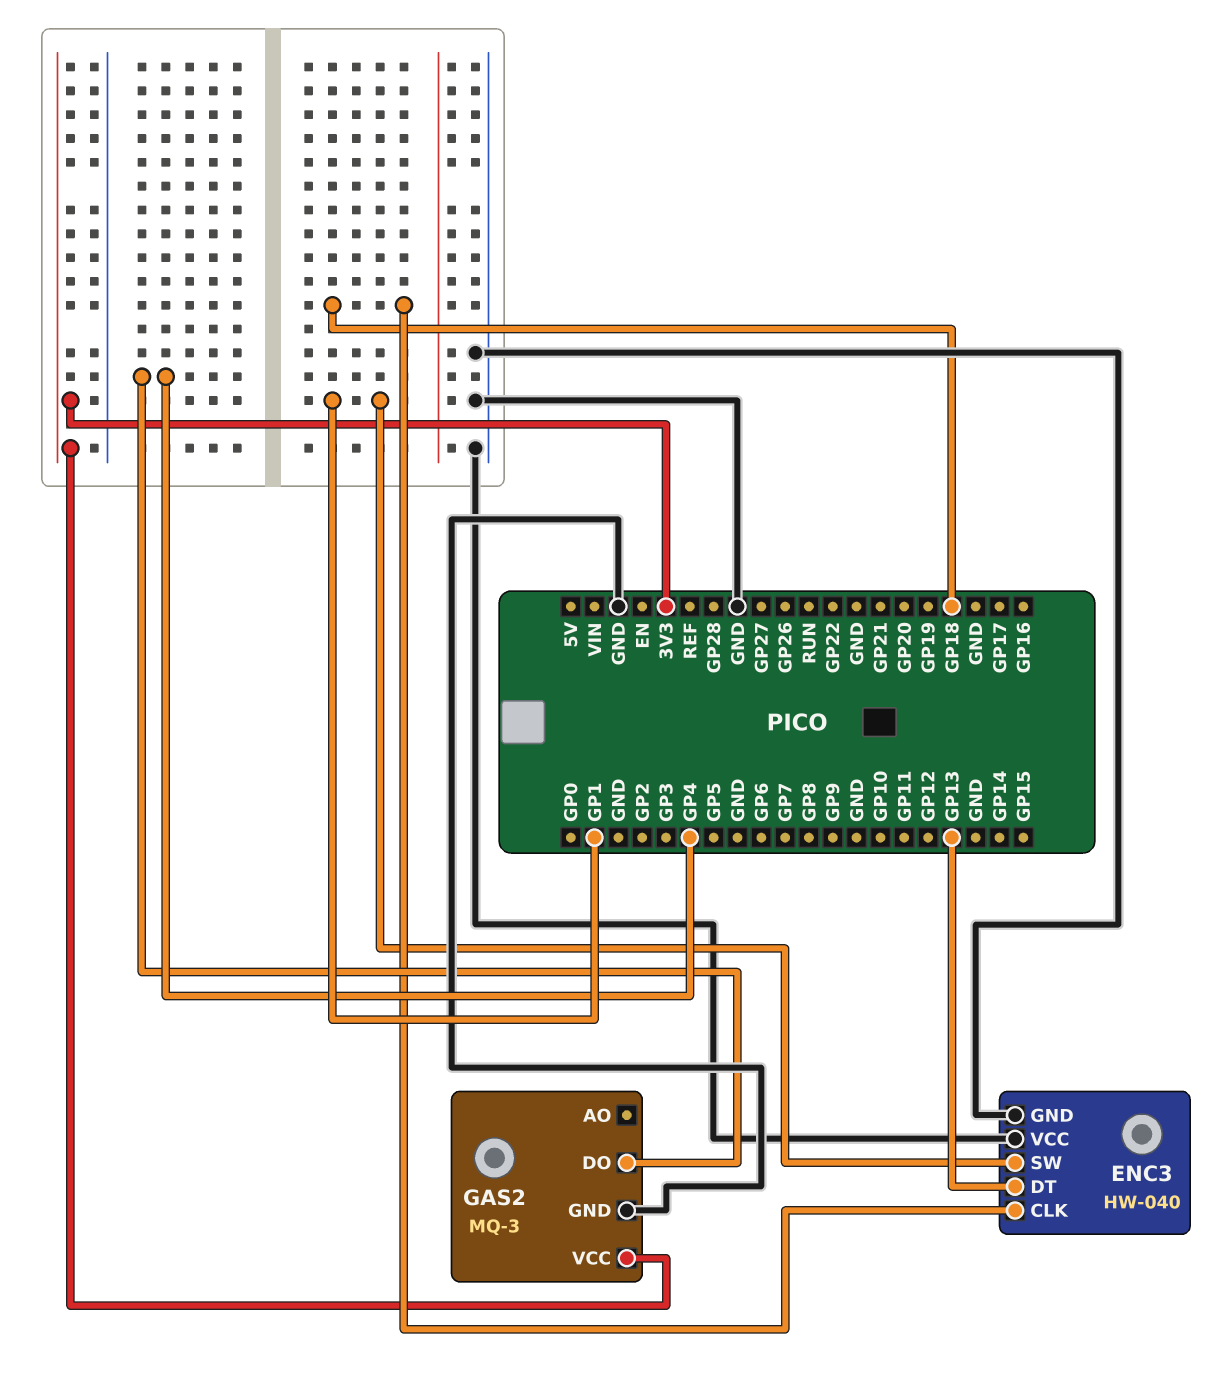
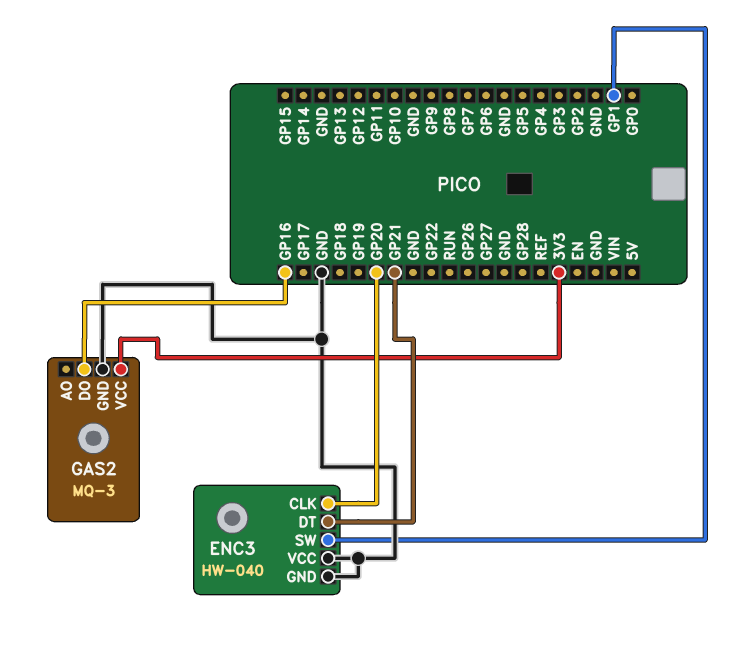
ENC3 pin CLK: GP18 -> GP20
ENC3 pin DT: GP13 -> GP21
GAS2 pin DO: GP4 -> GP16

